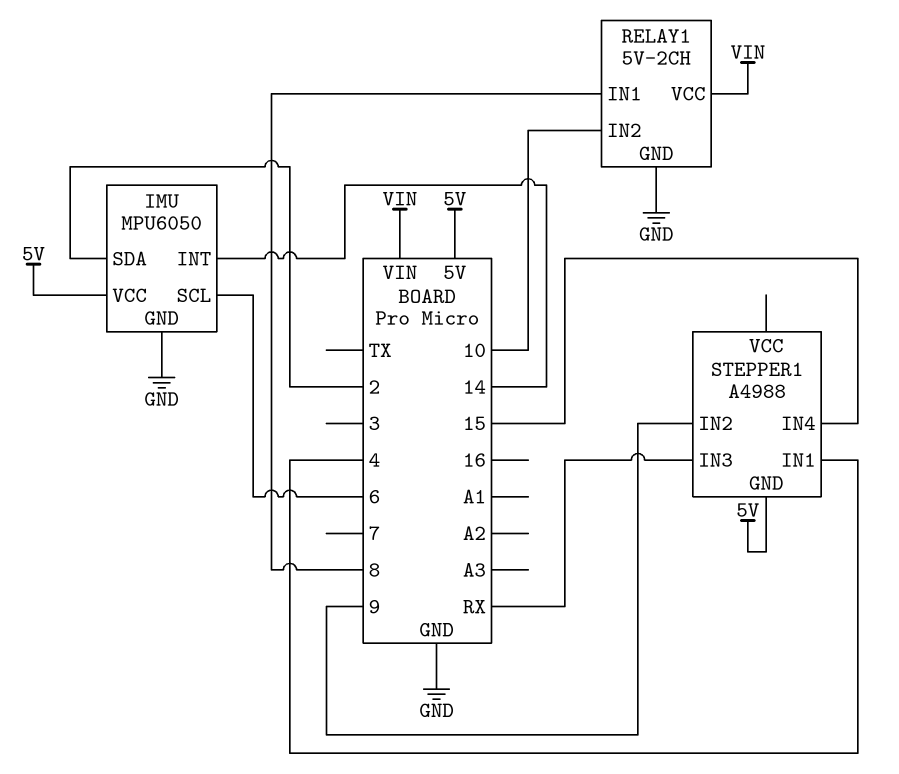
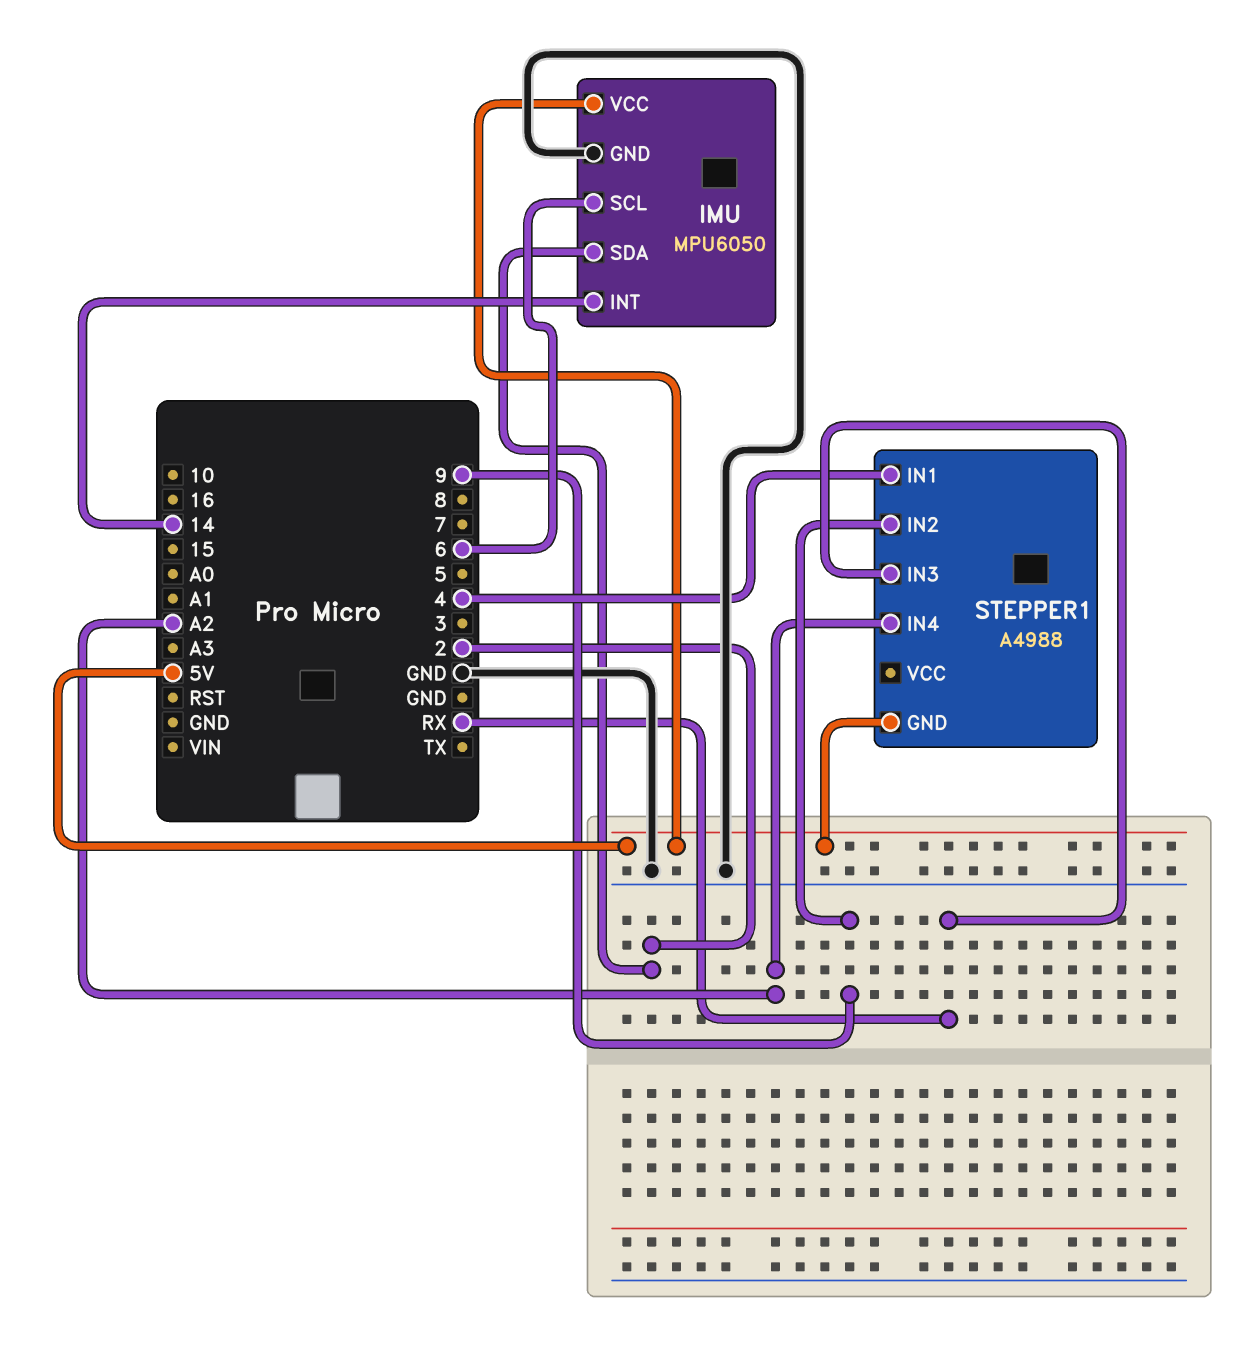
RELAY1: 5V-2CH -> none
RELAY1 pin GND: GND -> none
RELAY1 pin IN1: 8 -> none
RELAY1 pin IN2: 10 -> none
RELAY1 pin VCC: VIN -> none
STEPPER1 pin IN4: 15 -> A2

